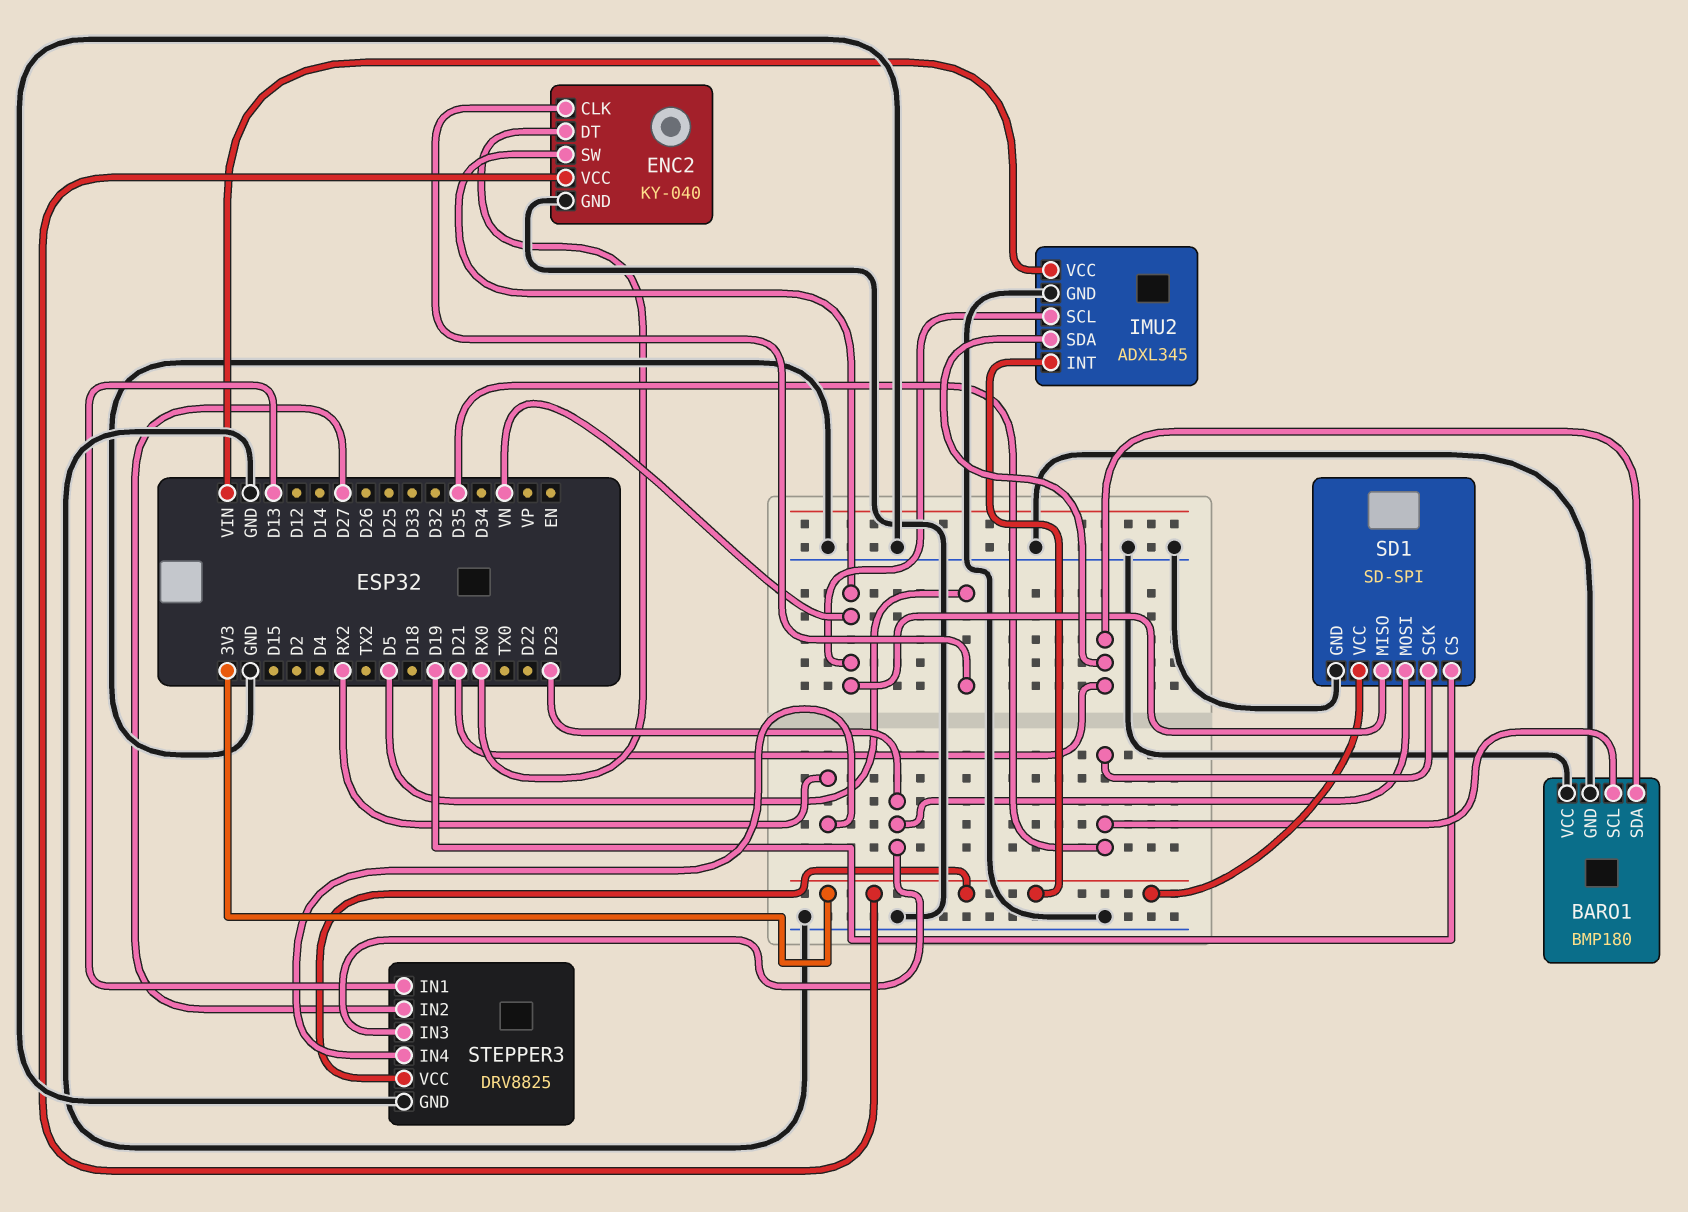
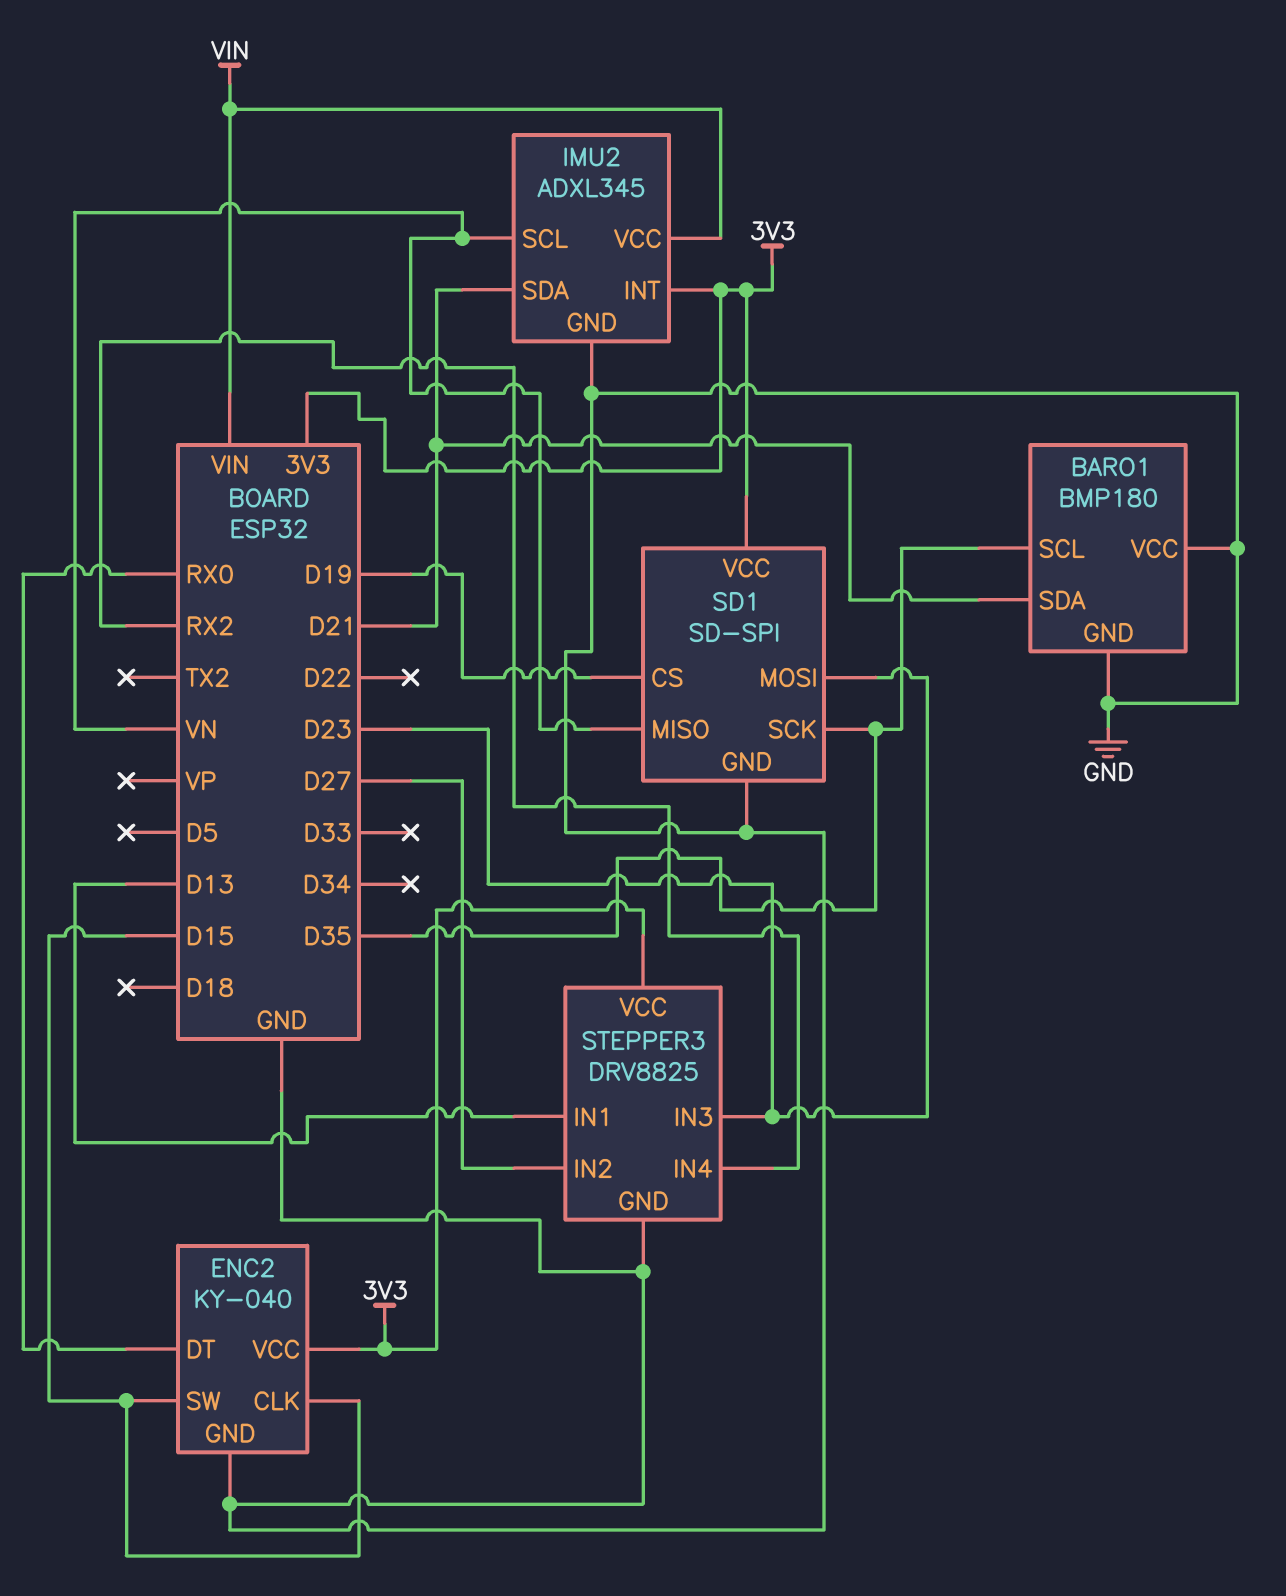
ENC2 pin CLK: D5 -> D15
ENC2 pin SW: VN -> D15

